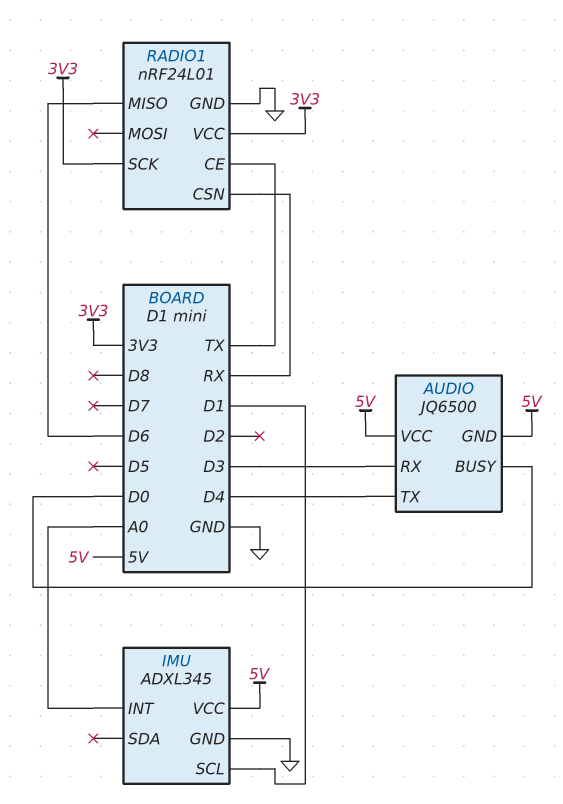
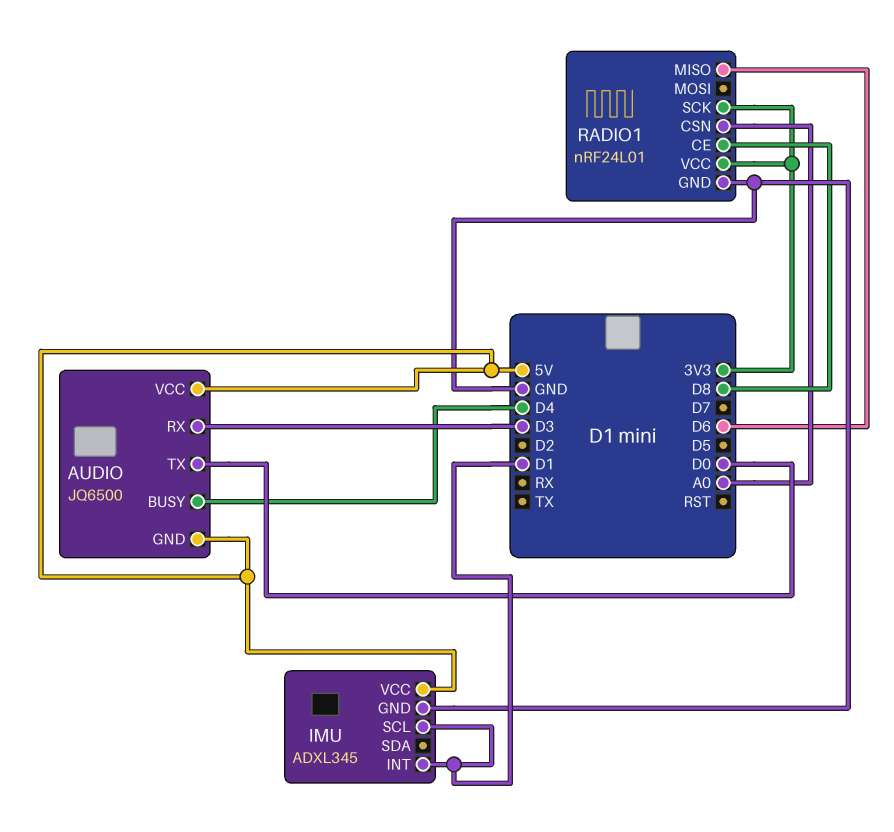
AUDIO pin BUSY: D0 -> D4
AUDIO pin TX: D4 -> D0
IMU pin INT: A0 -> D1
RADIO1 pin CE: TX -> D8
RADIO1 pin CSN: RX -> A0

